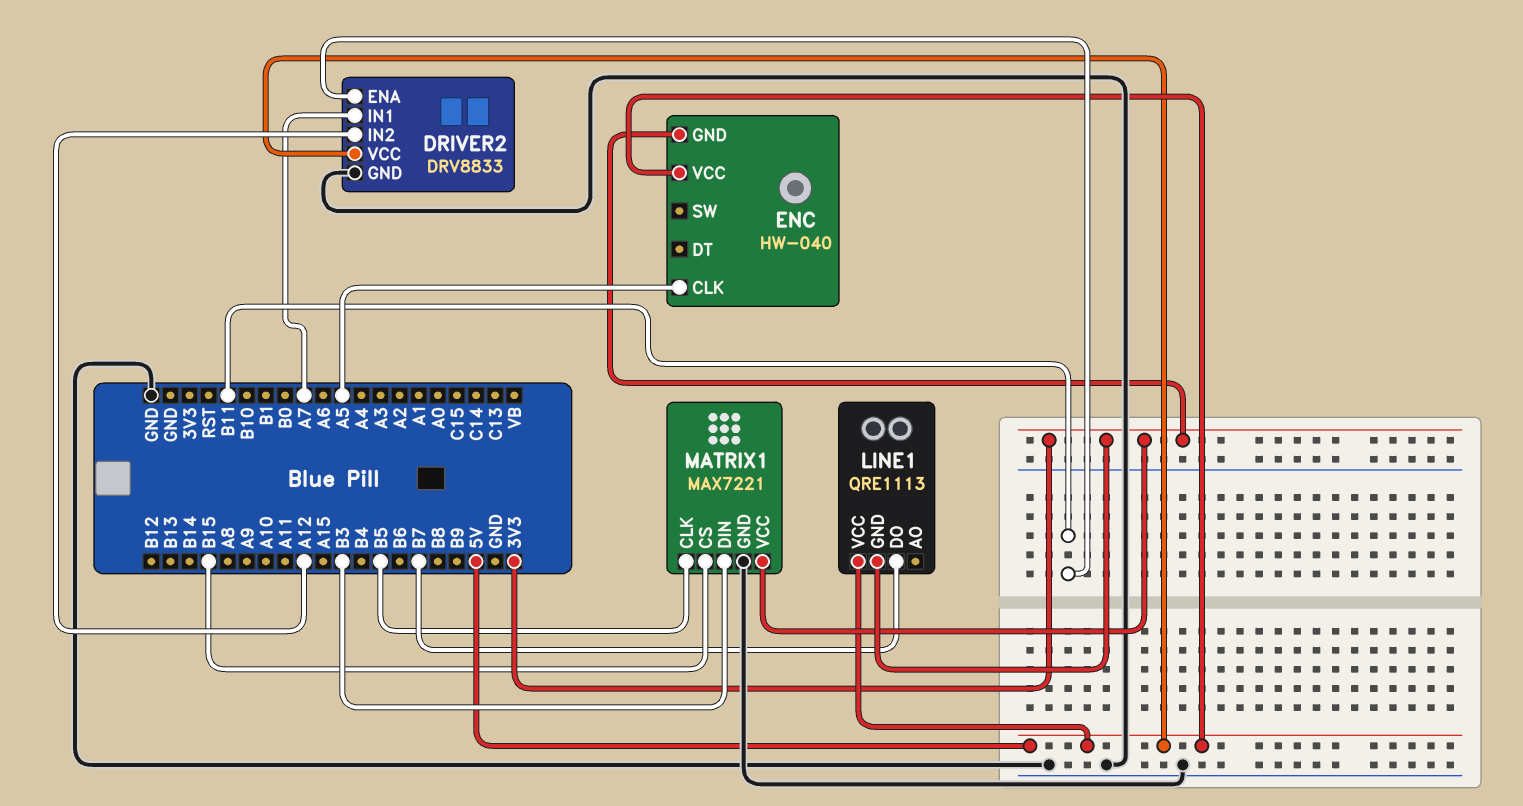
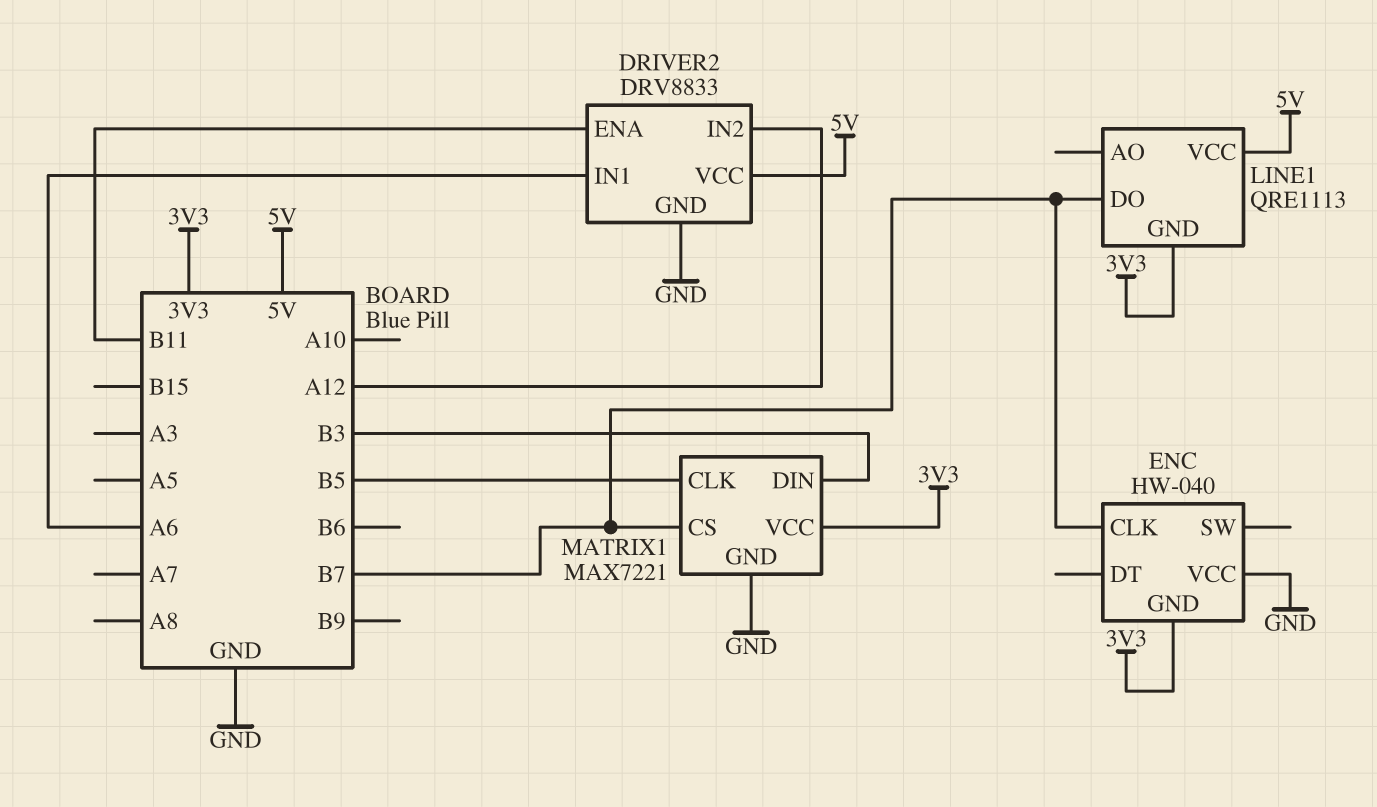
DRIVER2 pin IN1: A7 -> A6
ENC pin CLK: A5 -> B7
ENC pin VCC: 5V -> GND
MATRIX1 pin CS: B15 -> B7

